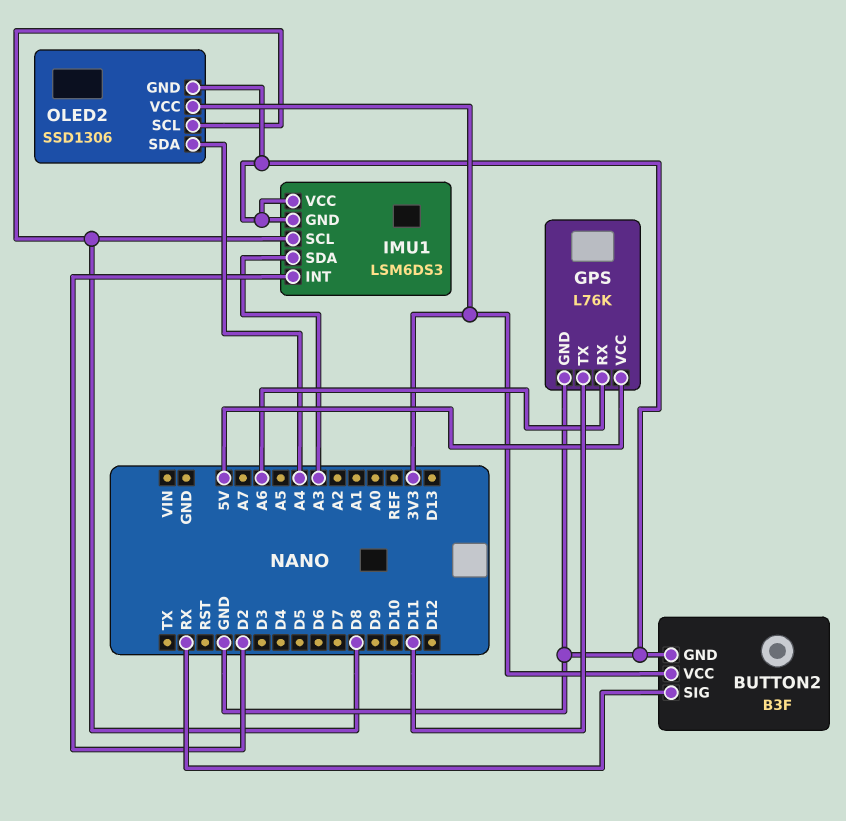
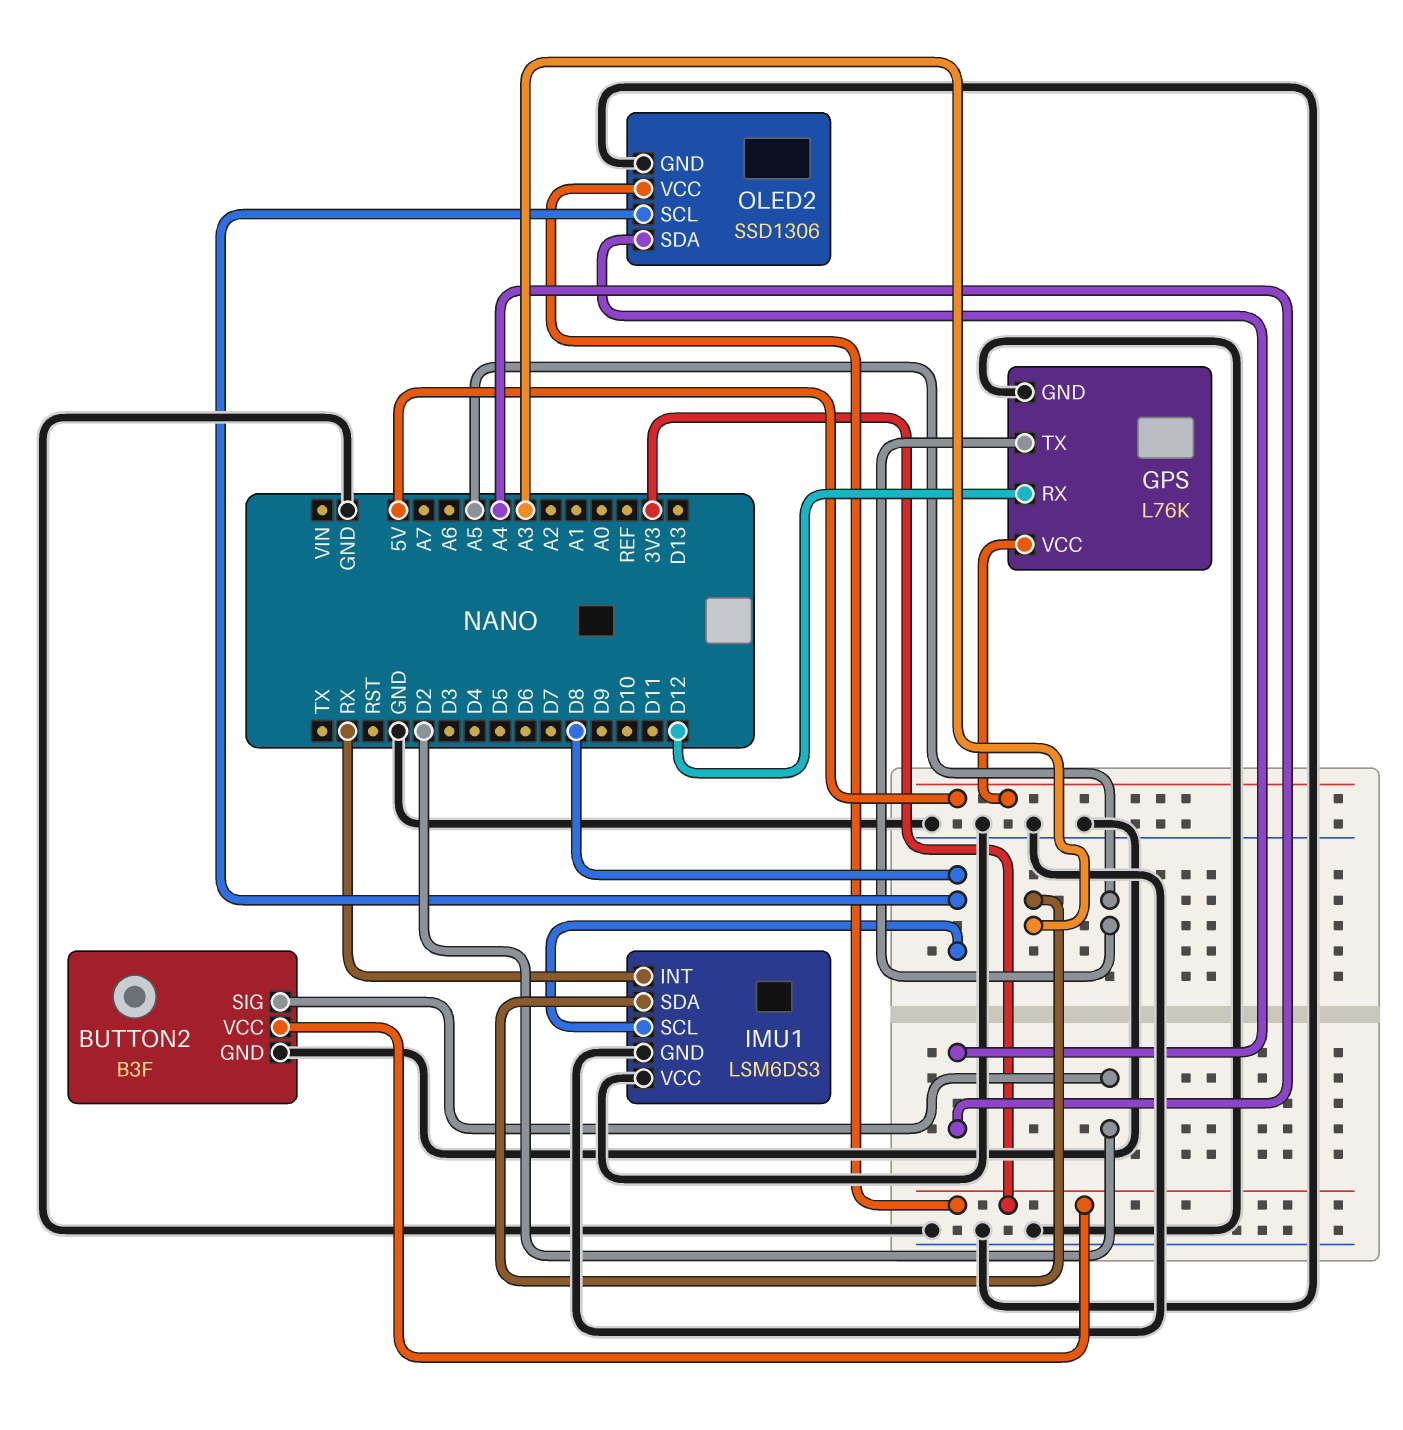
BUTTON2 pin SIG: RX -> D2
GPS pin RX: A6 -> D12
GPS pin TX: D11 -> A5
IMU1 pin INT: D2 -> RX

